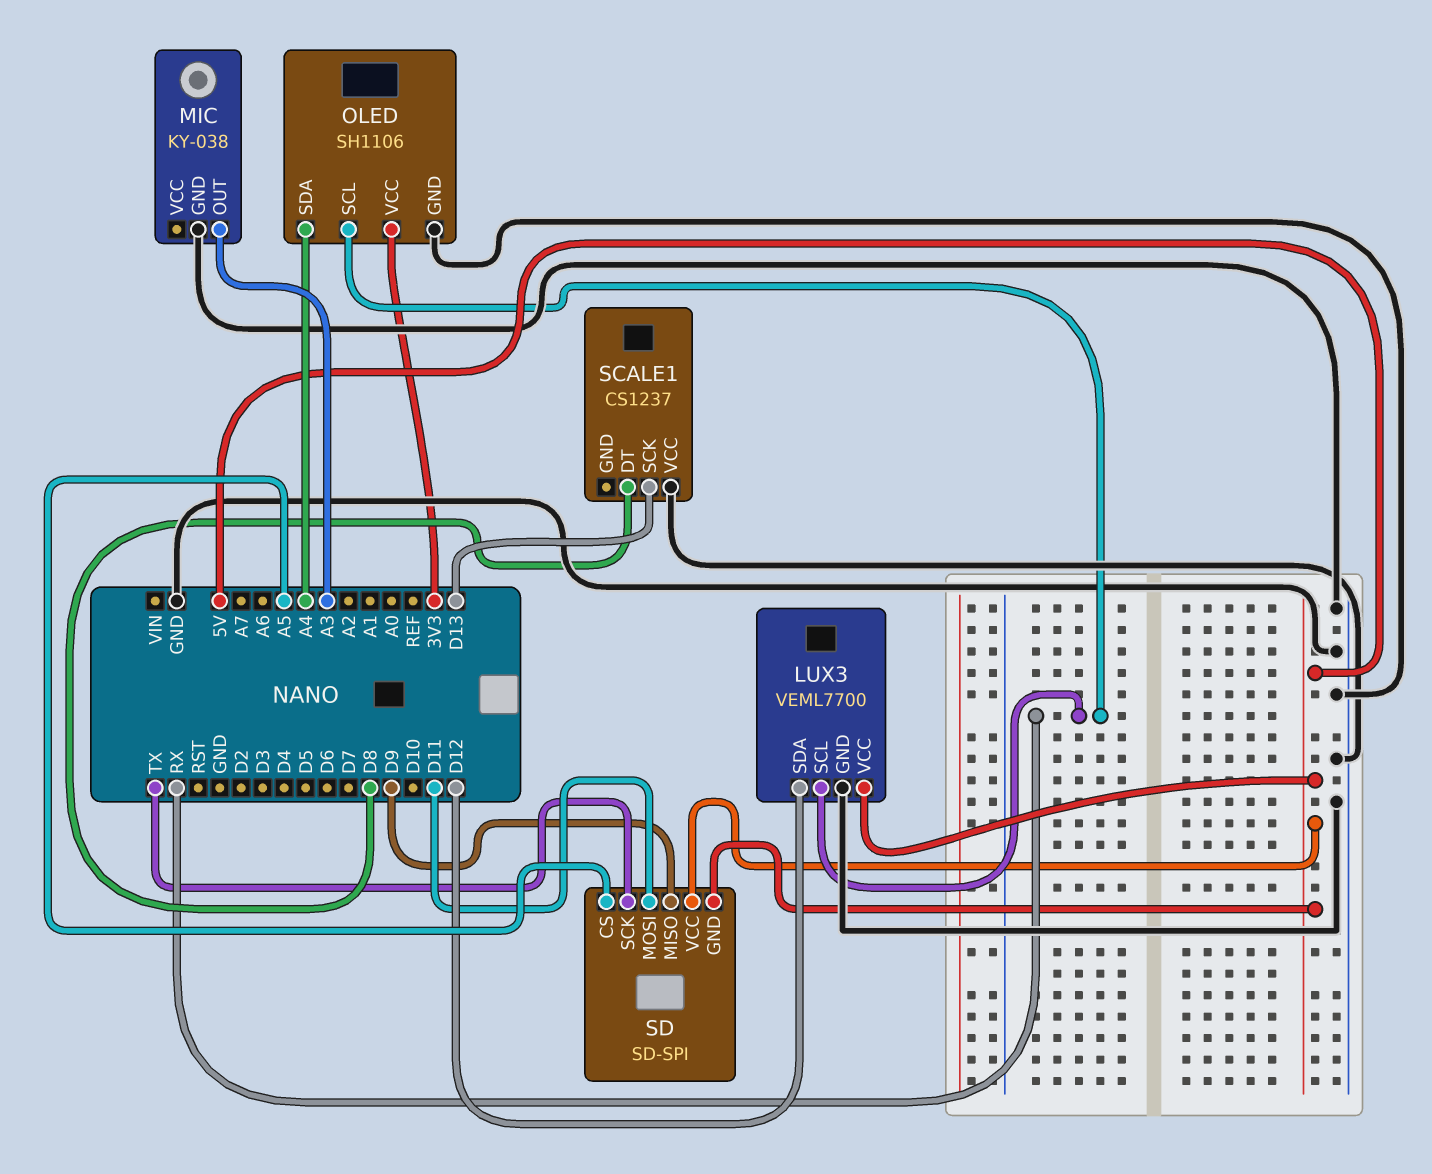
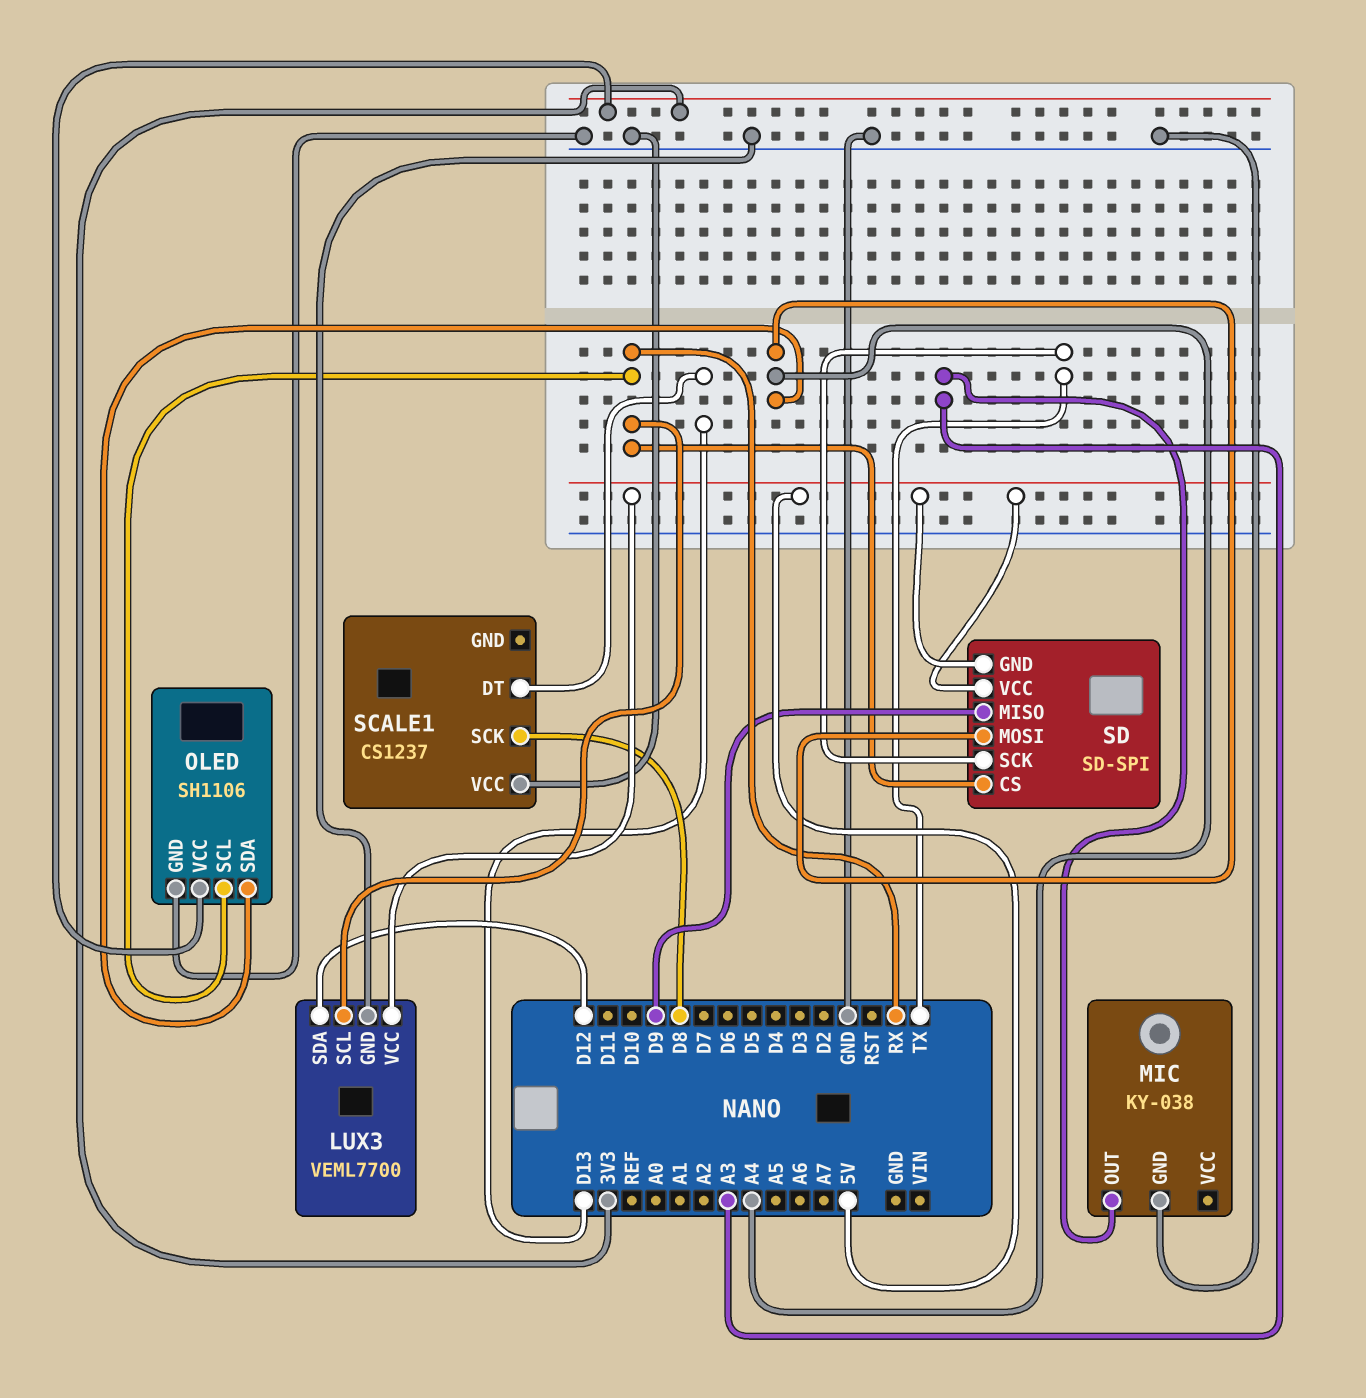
SCALE1 pin DT: D8 -> D13
SCALE1 pin SCK: D13 -> D8
SD pin CS: A5 -> RX
SD pin MOSI: D11 -> A4

